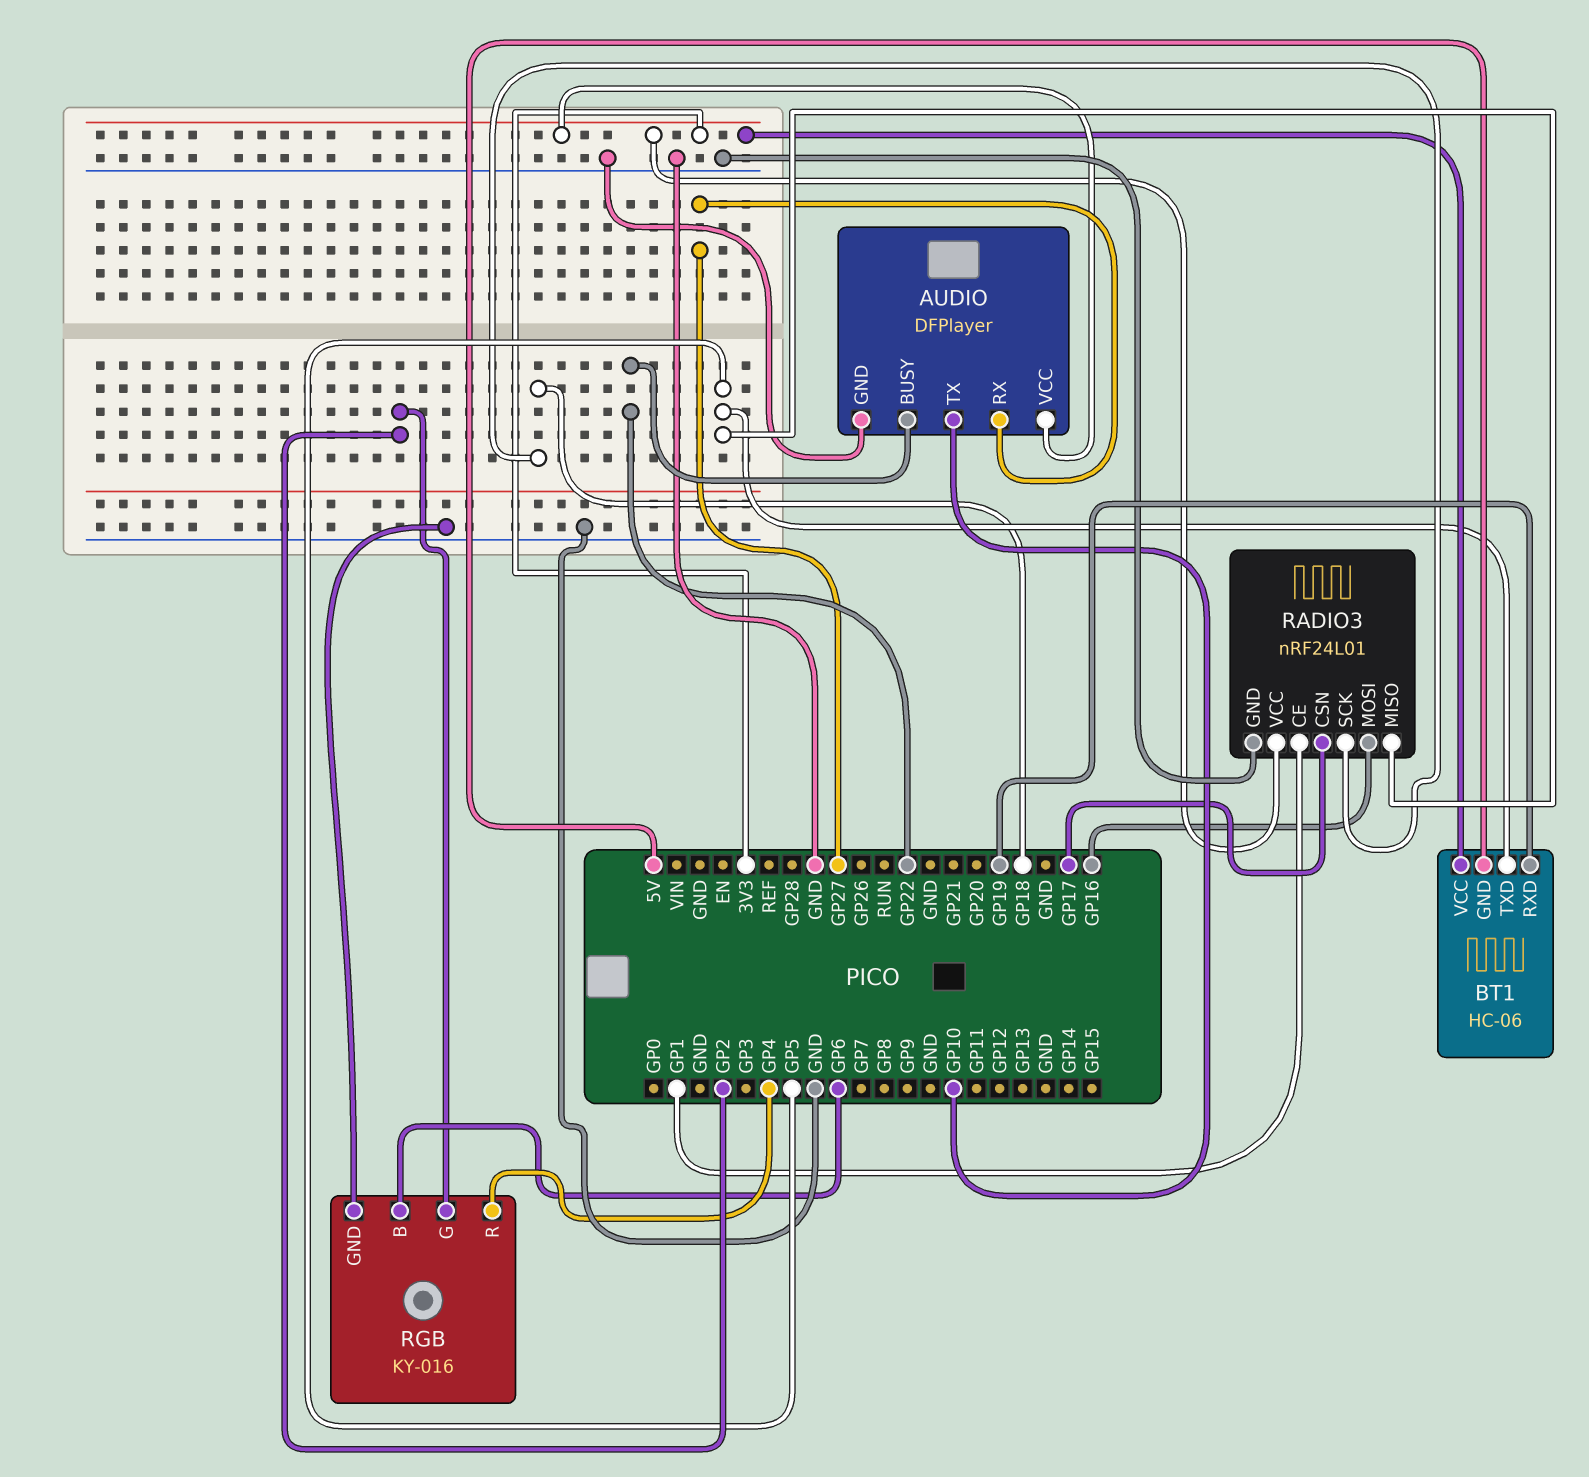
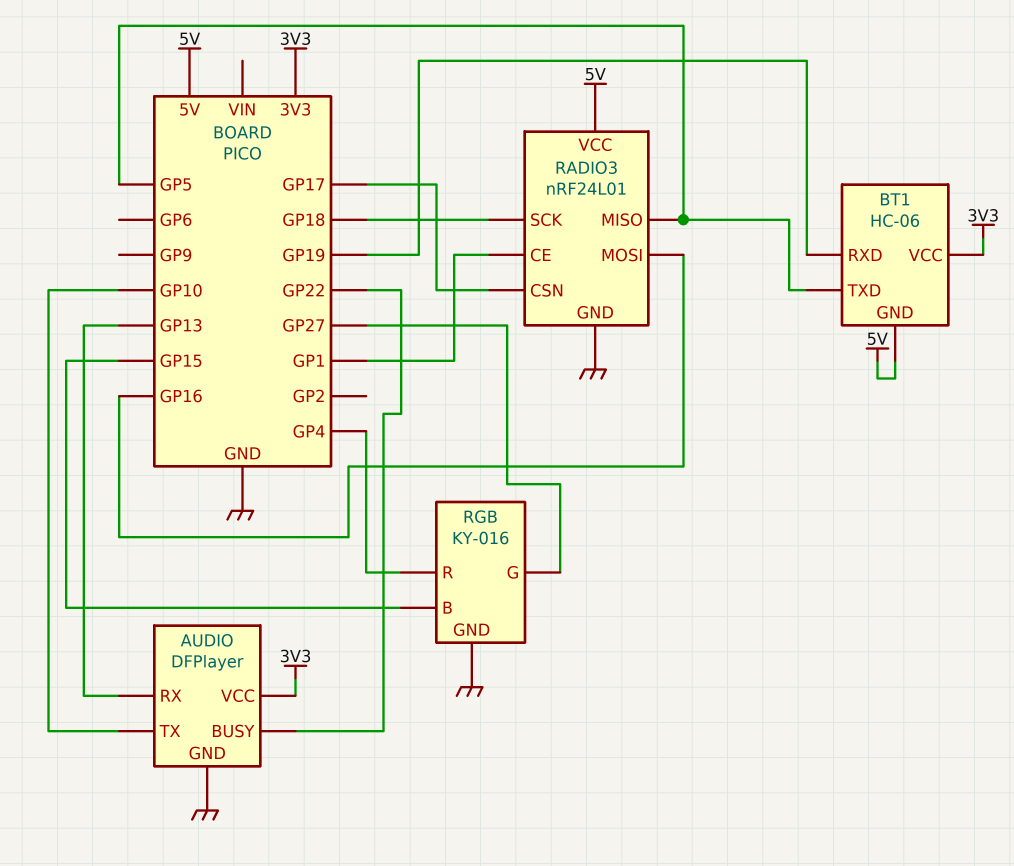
AUDIO pin RX: GP27 -> GP13
RADIO3 pin VCC: 3V3 -> 5V
RGB pin B: GP6 -> GP15
RGB pin G: GP2 -> GP27

